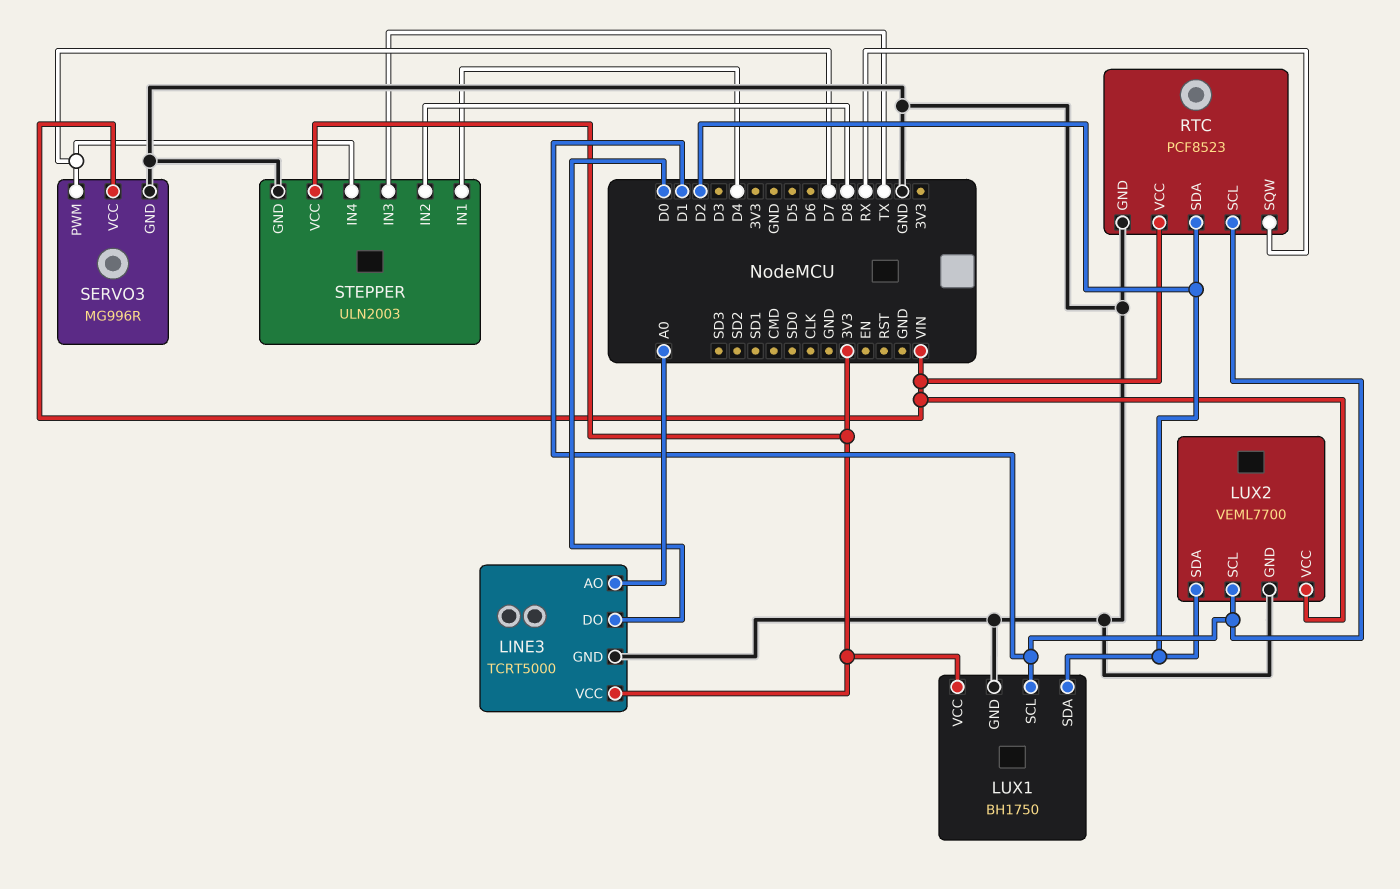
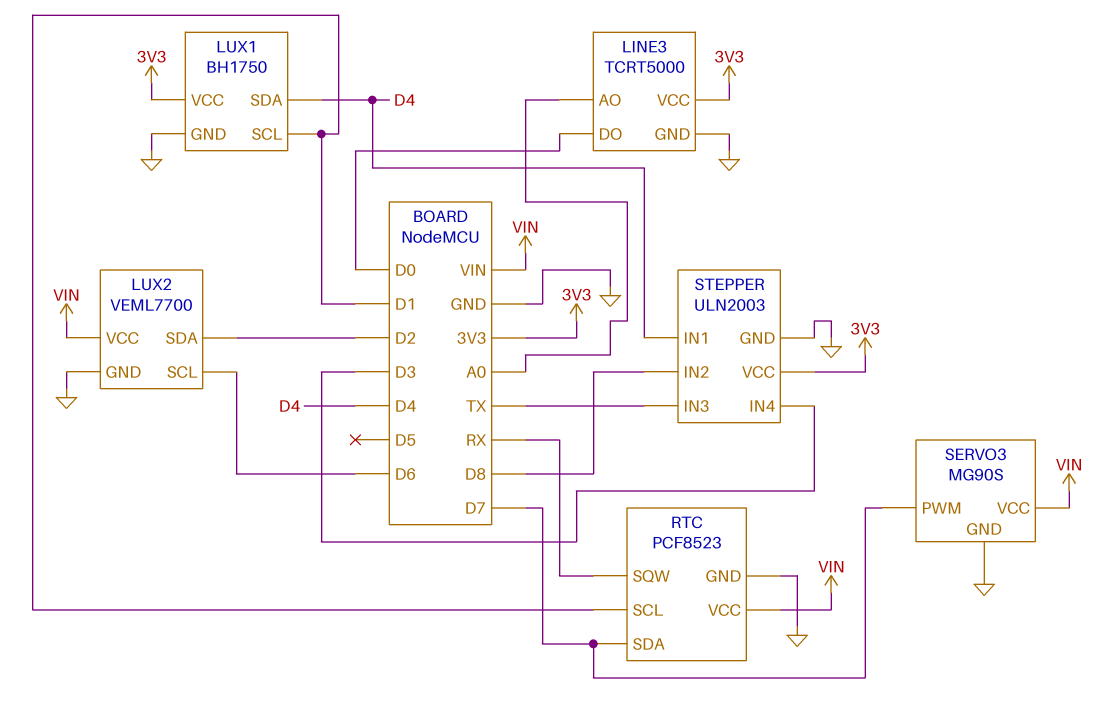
LUX1 pin SDA: D2 -> D4
LUX2 pin SCL: D1 -> D6
RTC pin SDA: D2 -> D7
SERVO3: MG996R -> MG90S
STEPPER pin IN4: D7 -> D3

